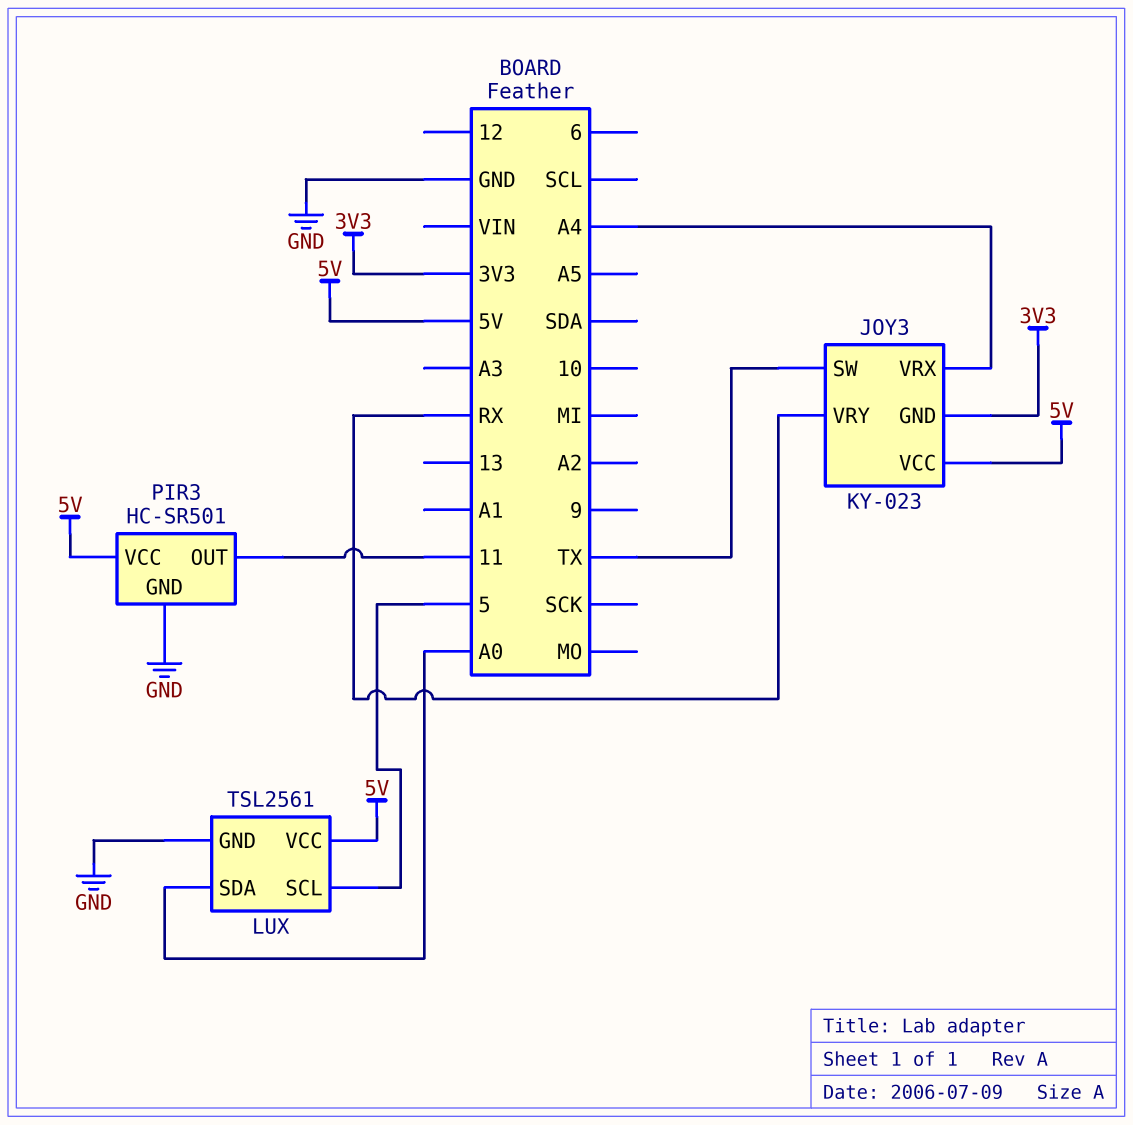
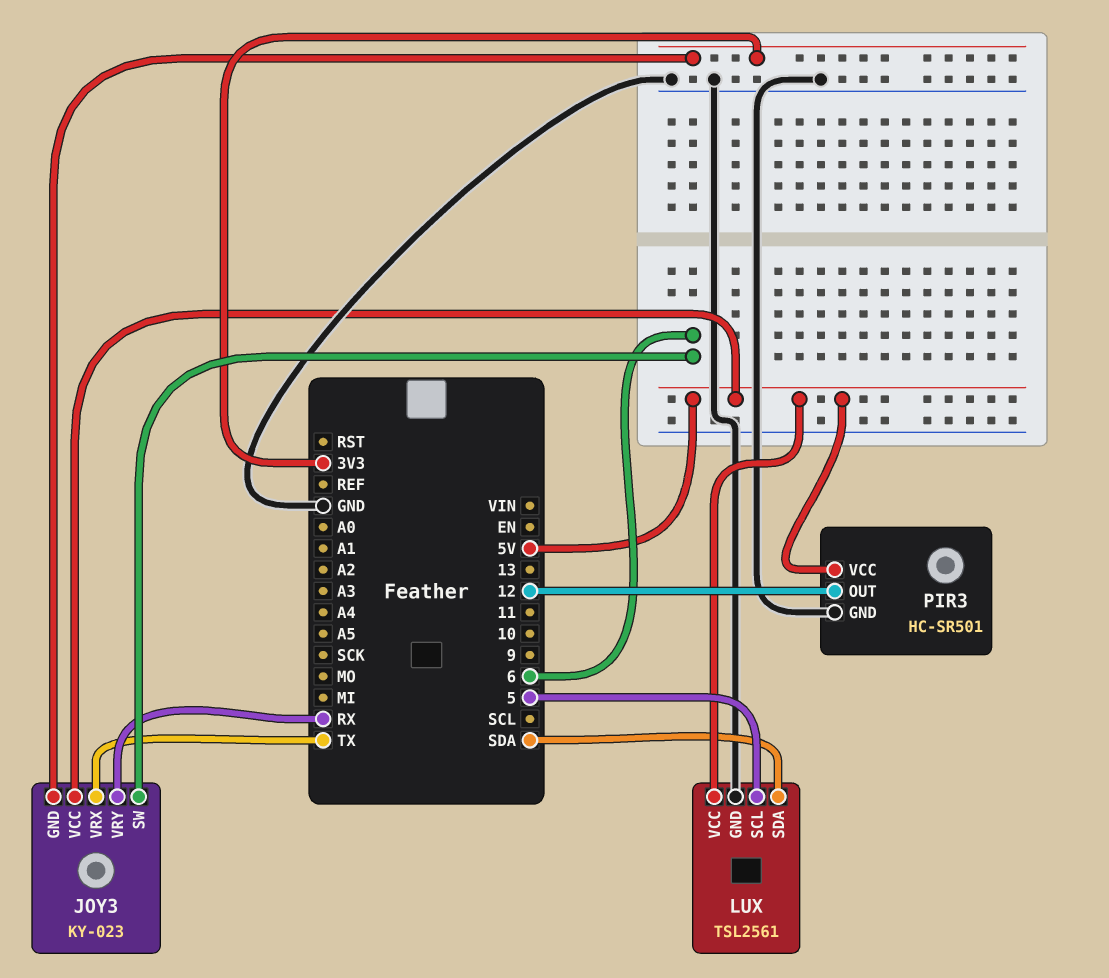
JOY3 pin SW: TX -> 6
JOY3 pin VRX: A4 -> TX
LUX pin SDA: A0 -> SDA
PIR3 pin OUT: 11 -> 12

